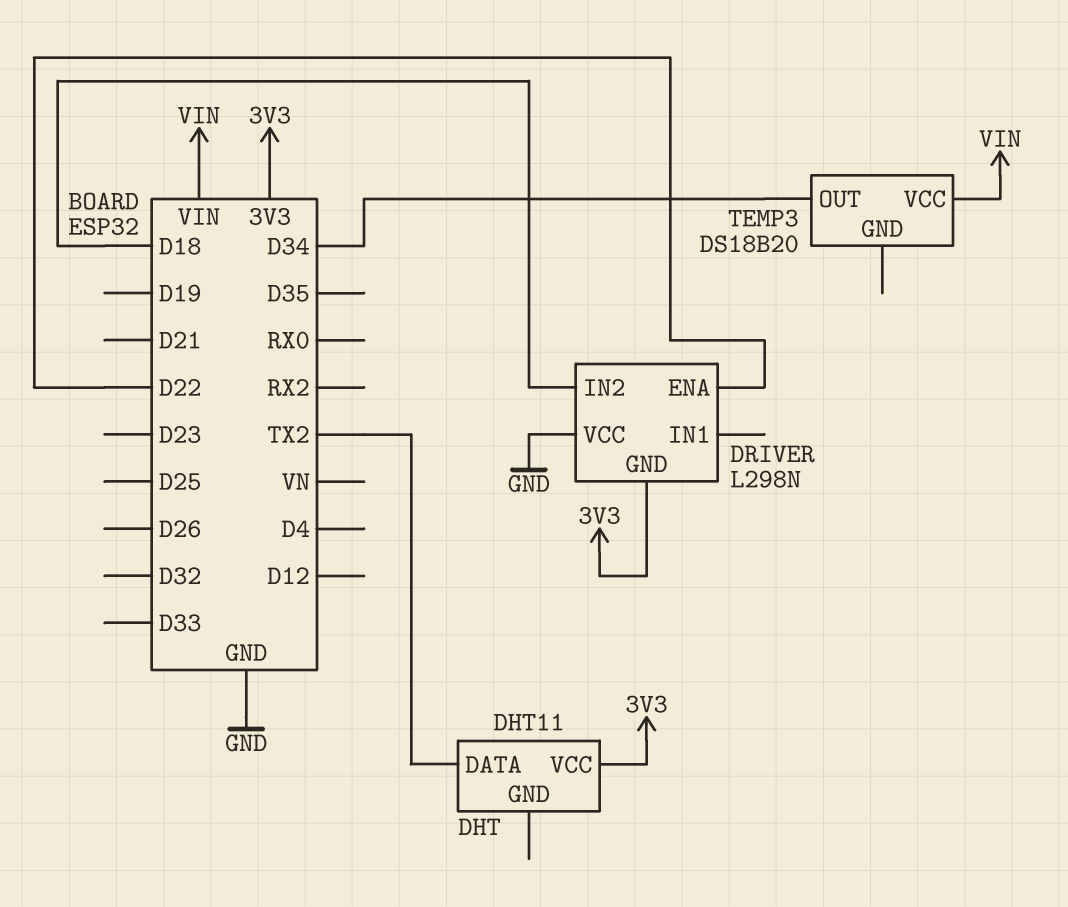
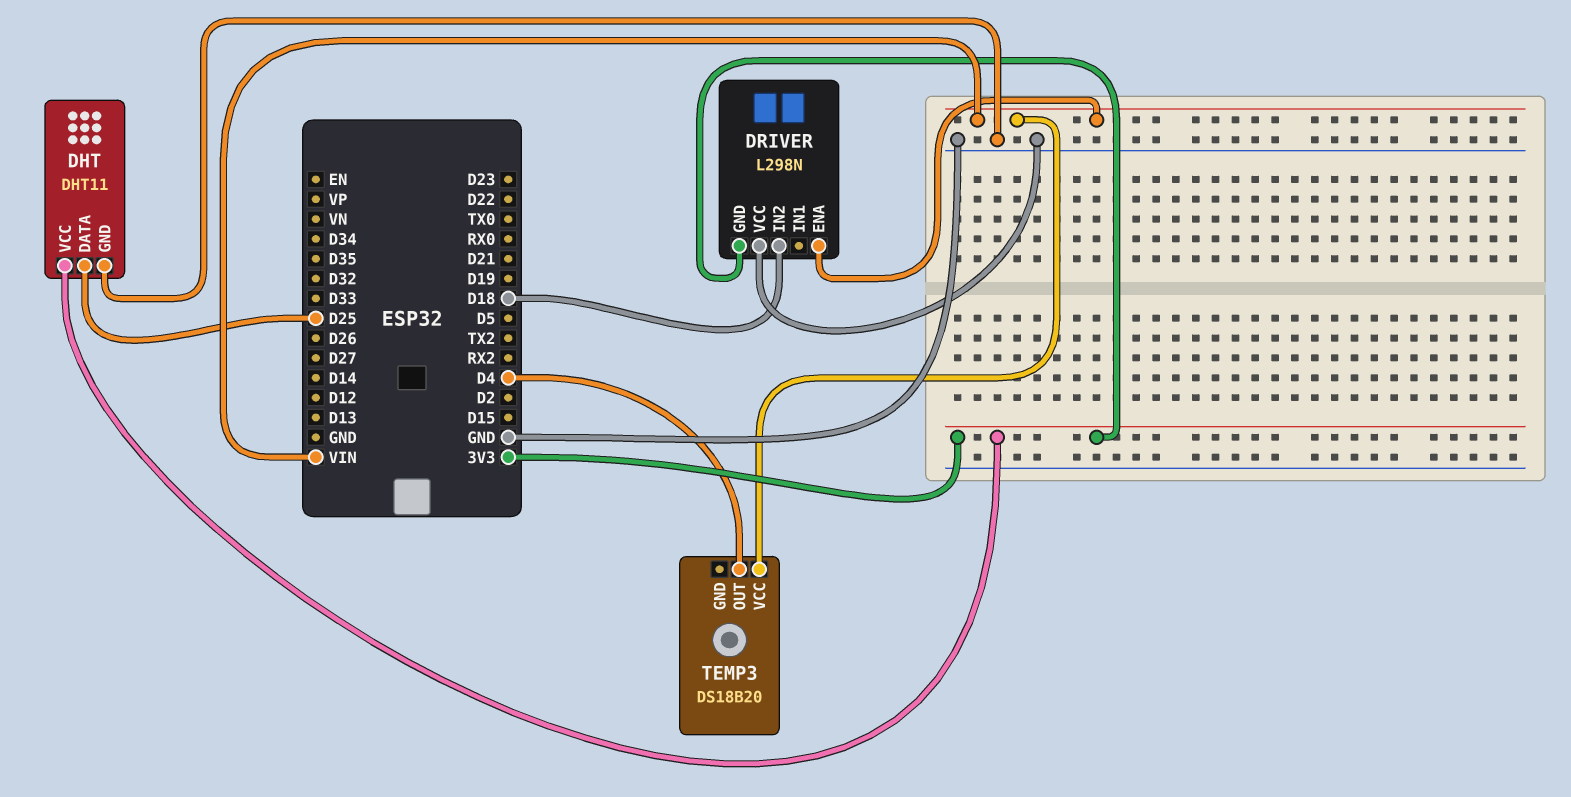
DHT pin DATA: TX2 -> D25
DHT pin GND: none -> GND
DRIVER pin ENA: D22 -> VIN
TEMP3 pin OUT: D34 -> D4

